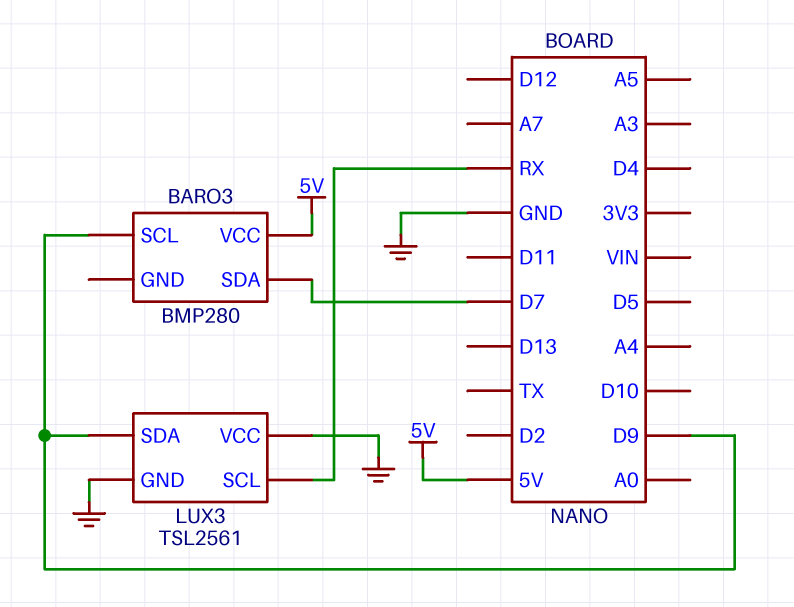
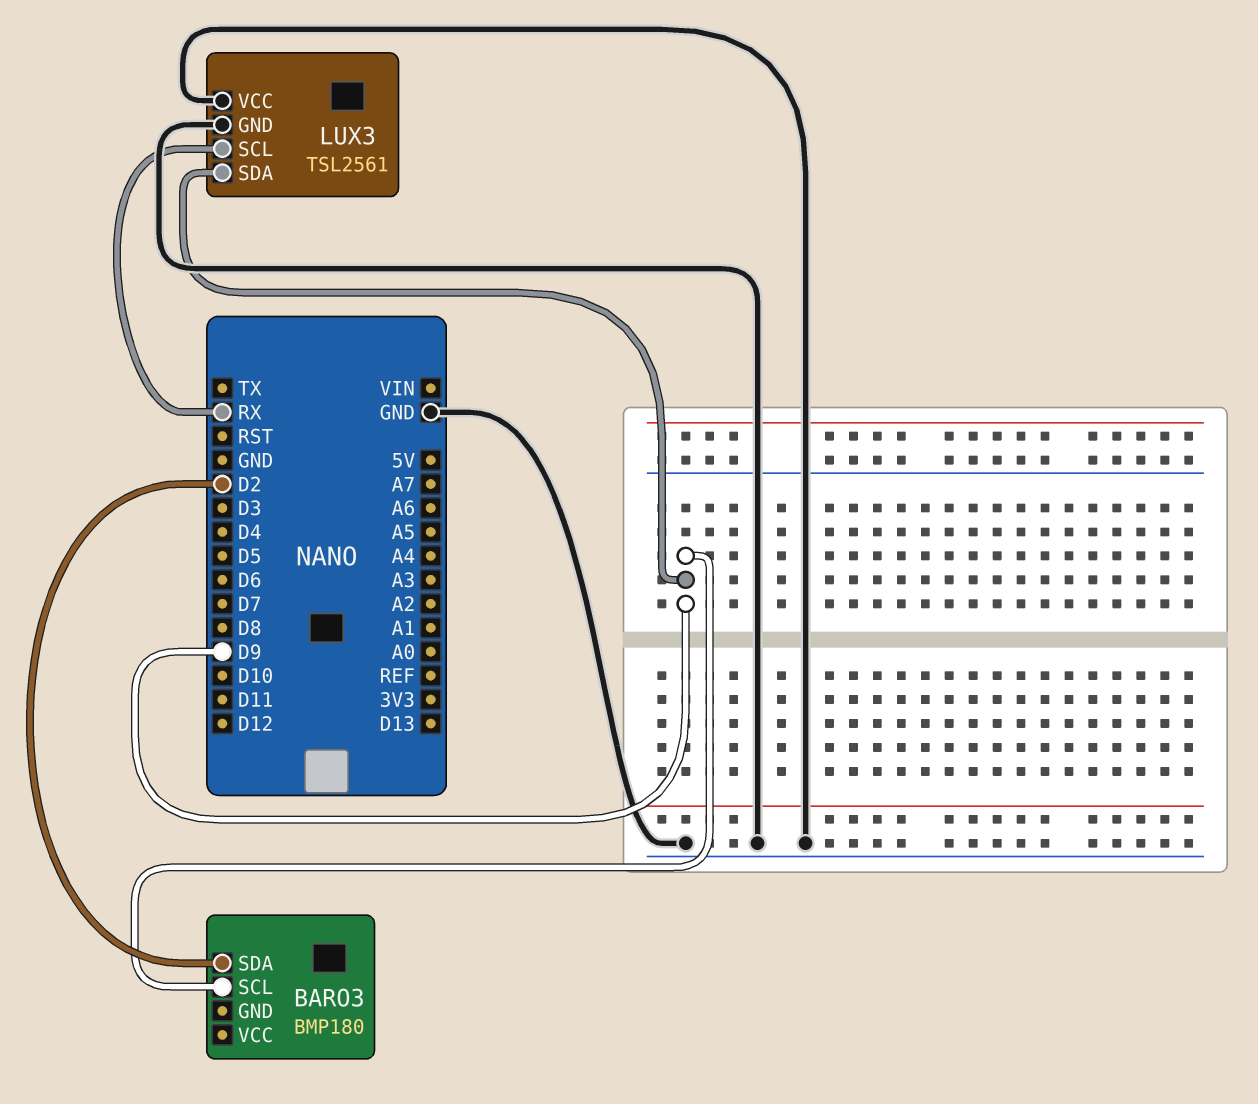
BARO3: BMP280 -> BMP180
BARO3 pin SDA: D7 -> D2
BARO3 pin VCC: 5V -> none

